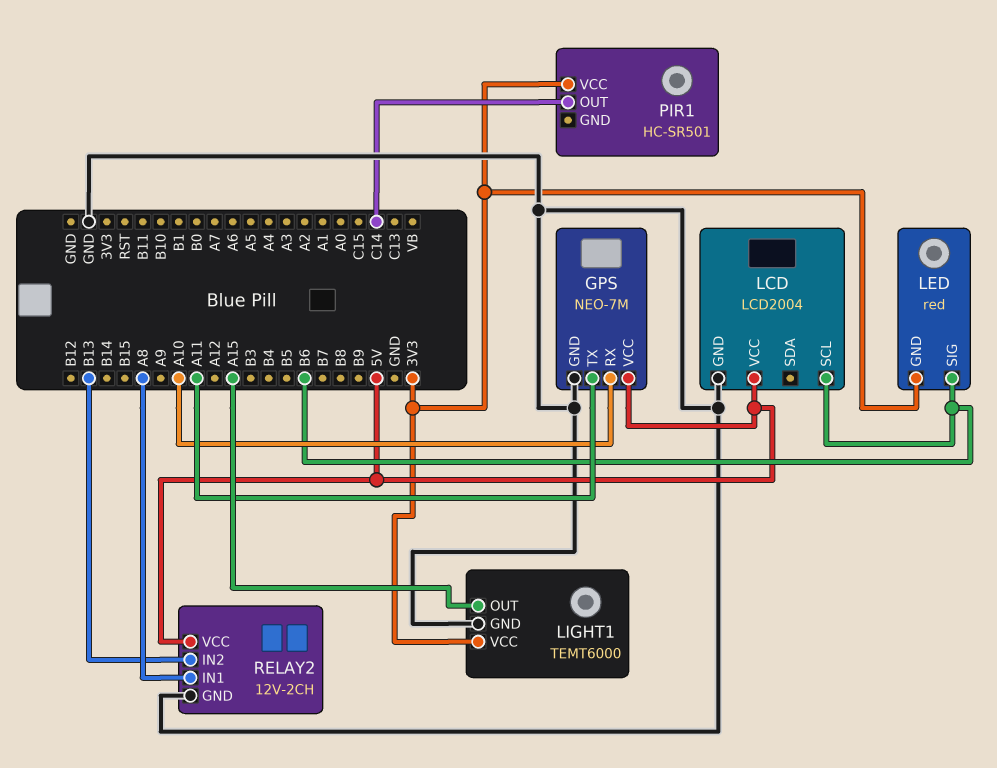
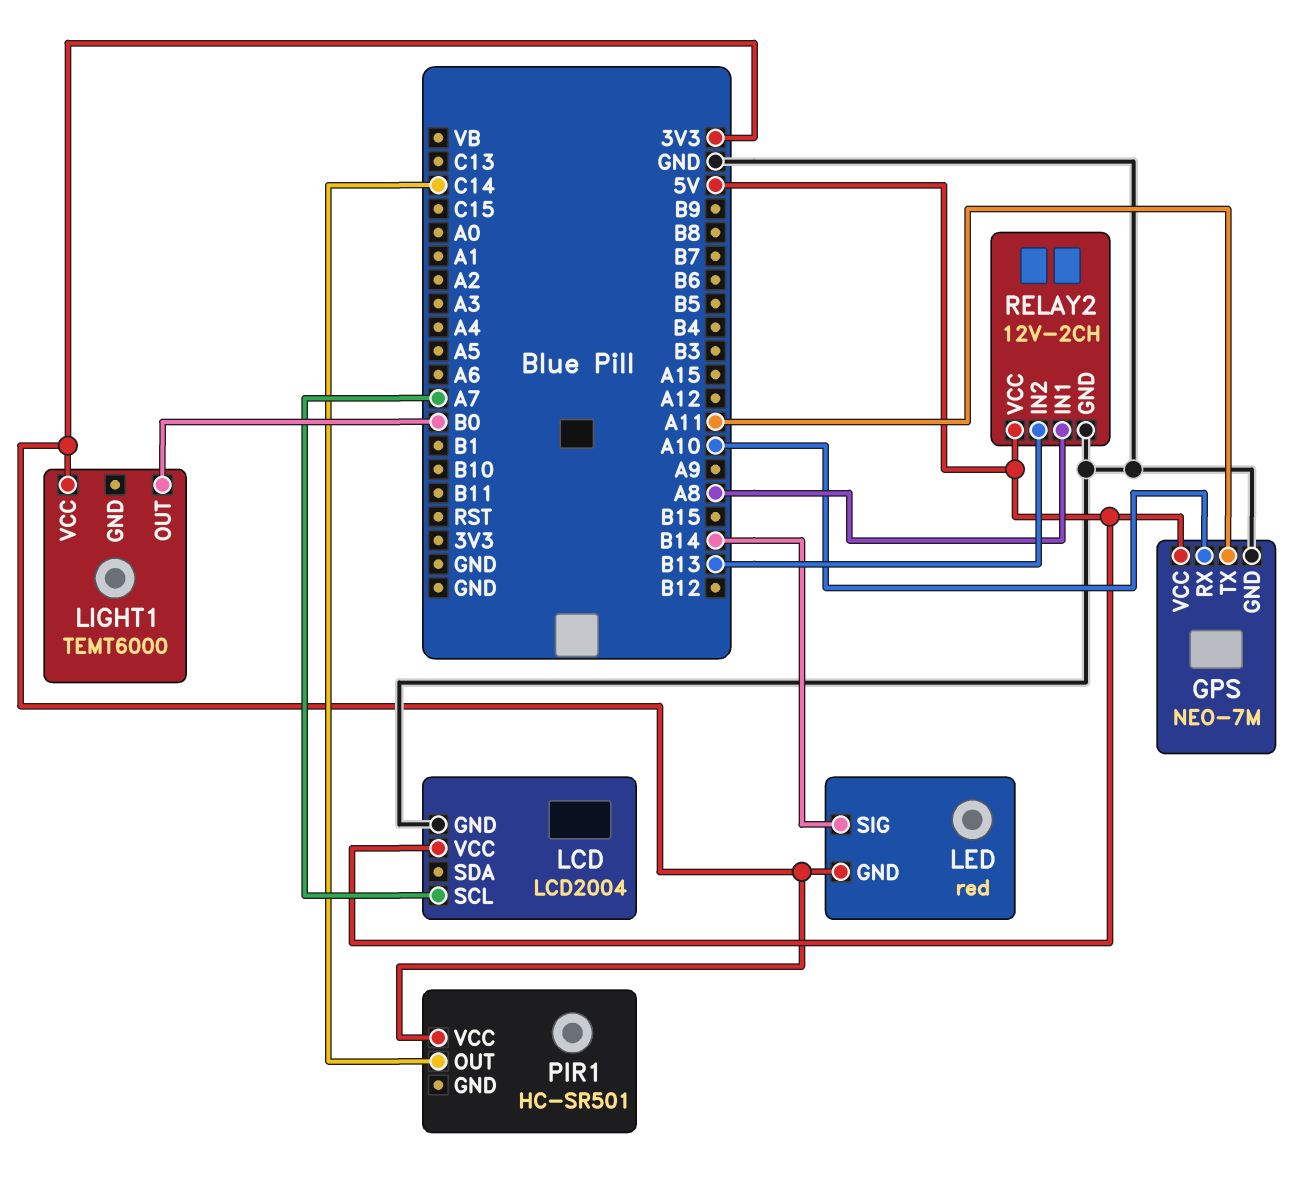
LCD pin SCL: B6 -> A7
LED pin SIG: B6 -> B14
LIGHT1 pin GND: GND -> none
LIGHT1 pin OUT: A15 -> B0

